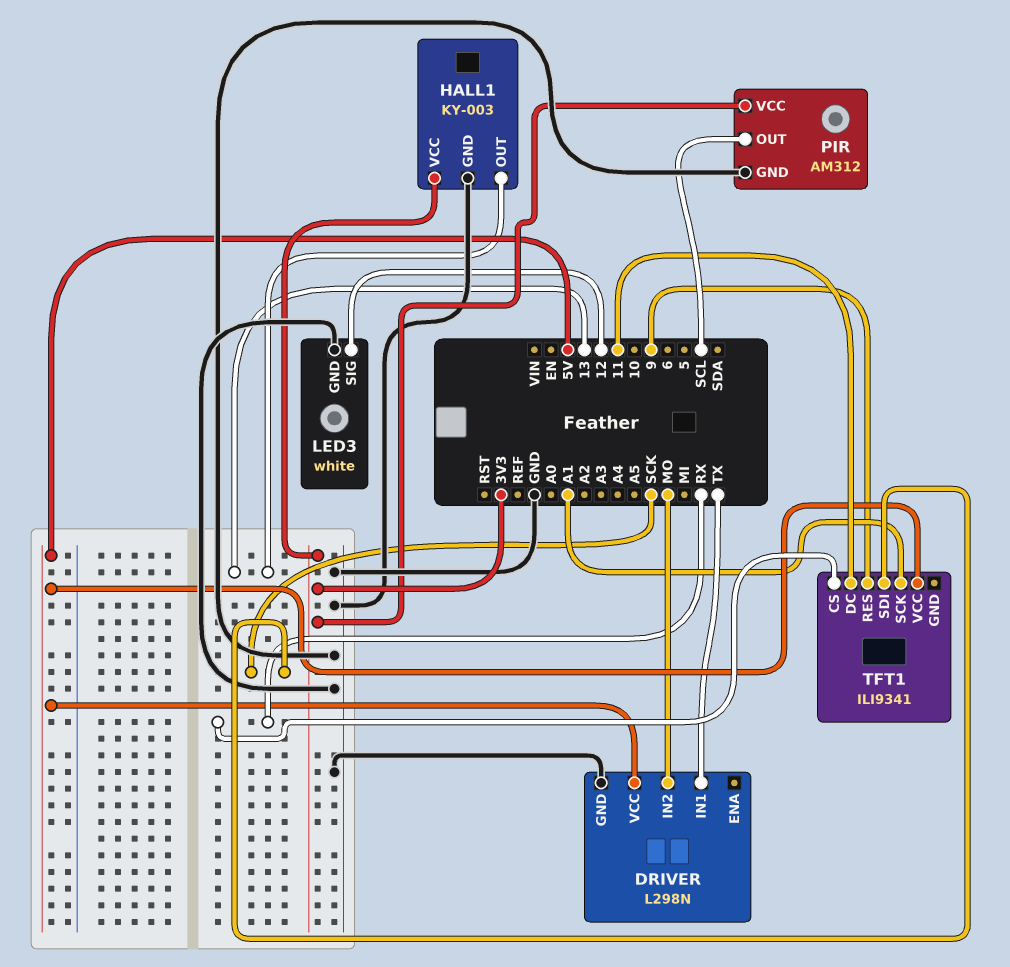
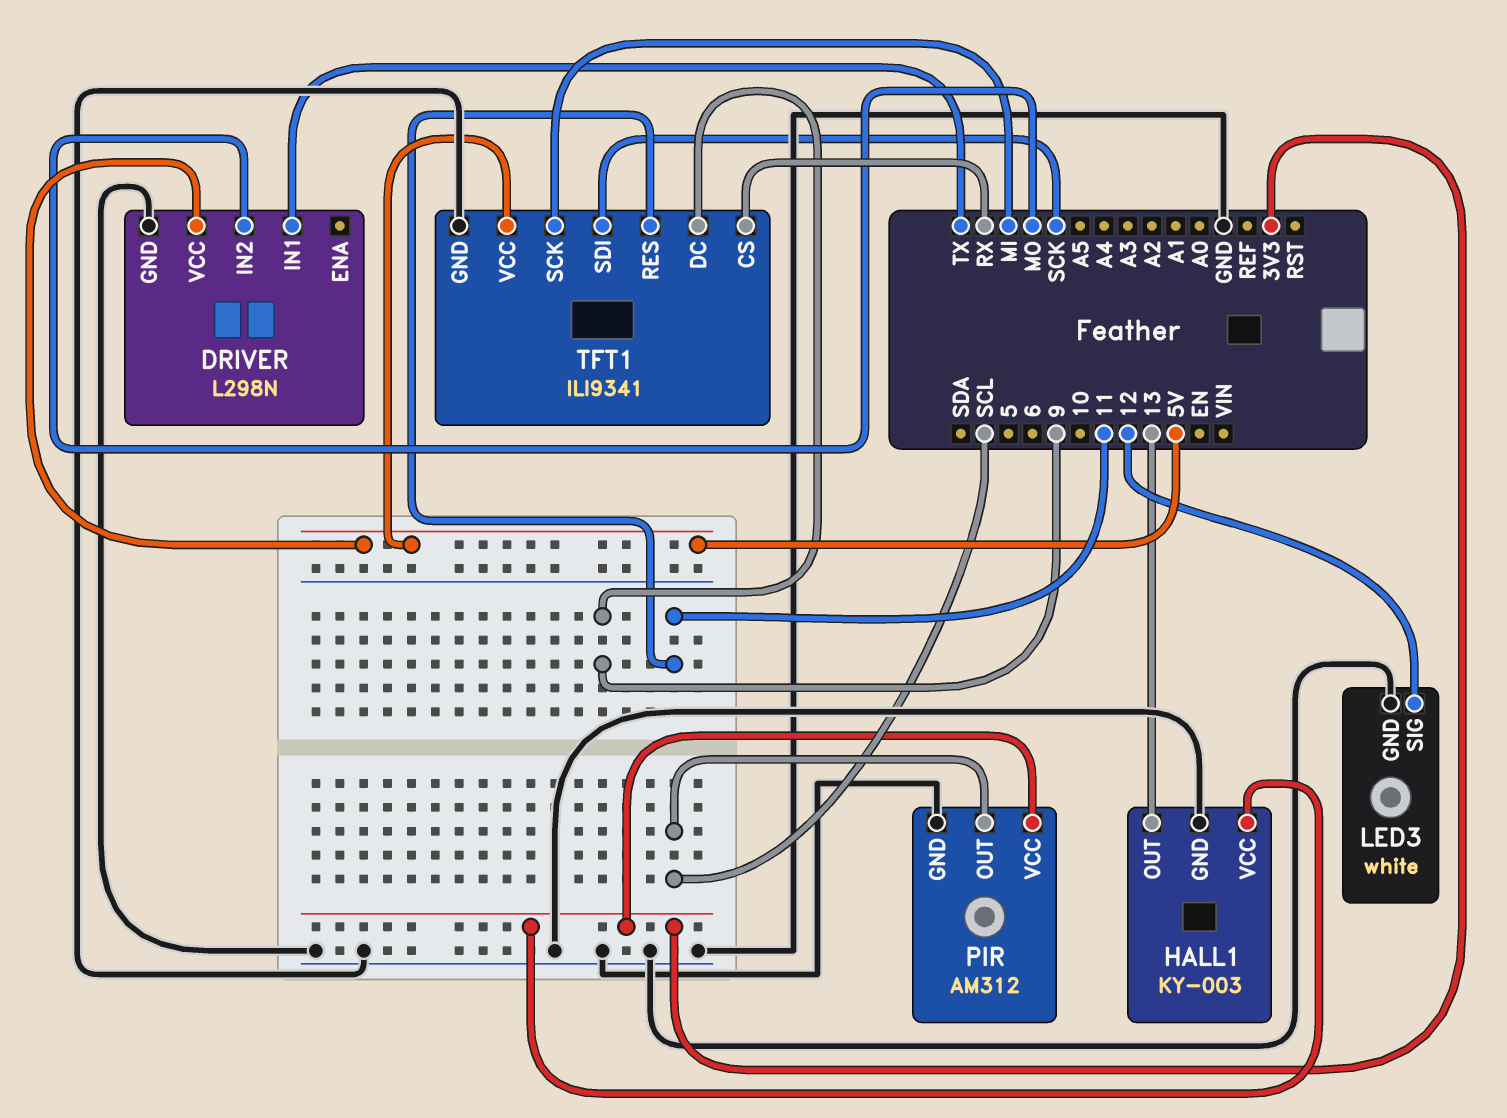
TFT1 pin DC: 11 -> 9
TFT1 pin GND: none -> GND
TFT1 pin RES: 9 -> 11
TFT1 pin SCK: A1 -> MI

